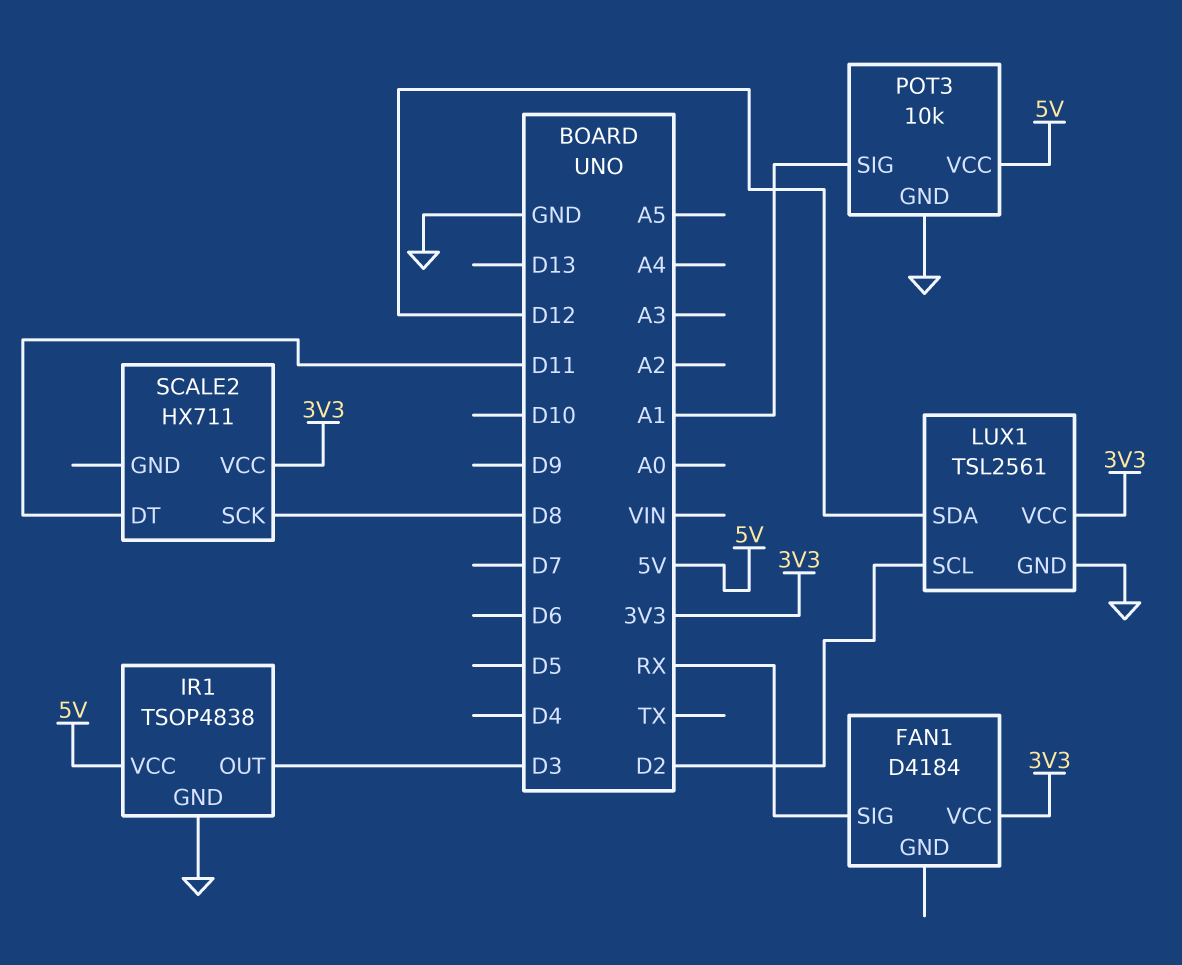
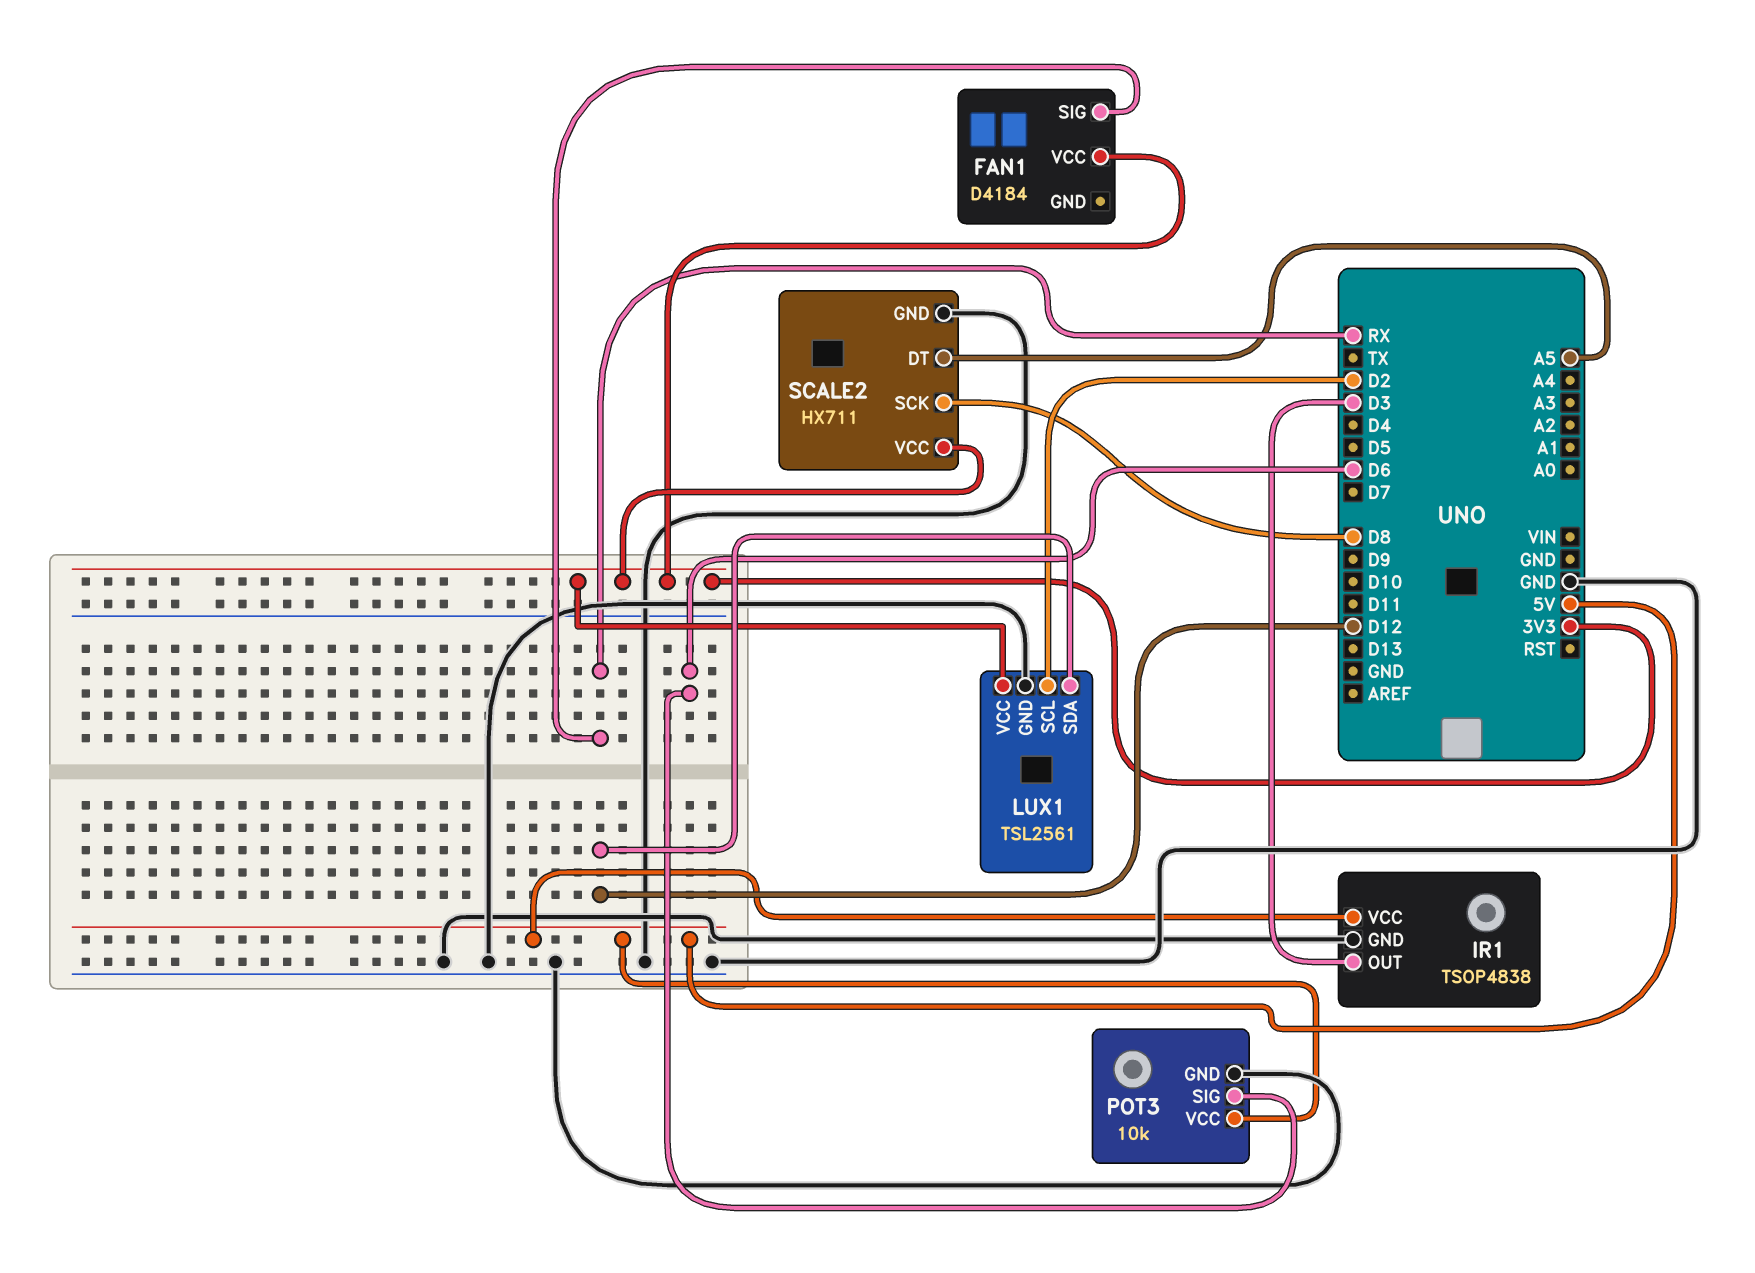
POT3 pin SIG: A1 -> D6
SCALE2 pin DT: D11 -> A5
SCALE2 pin GND: none -> GND

